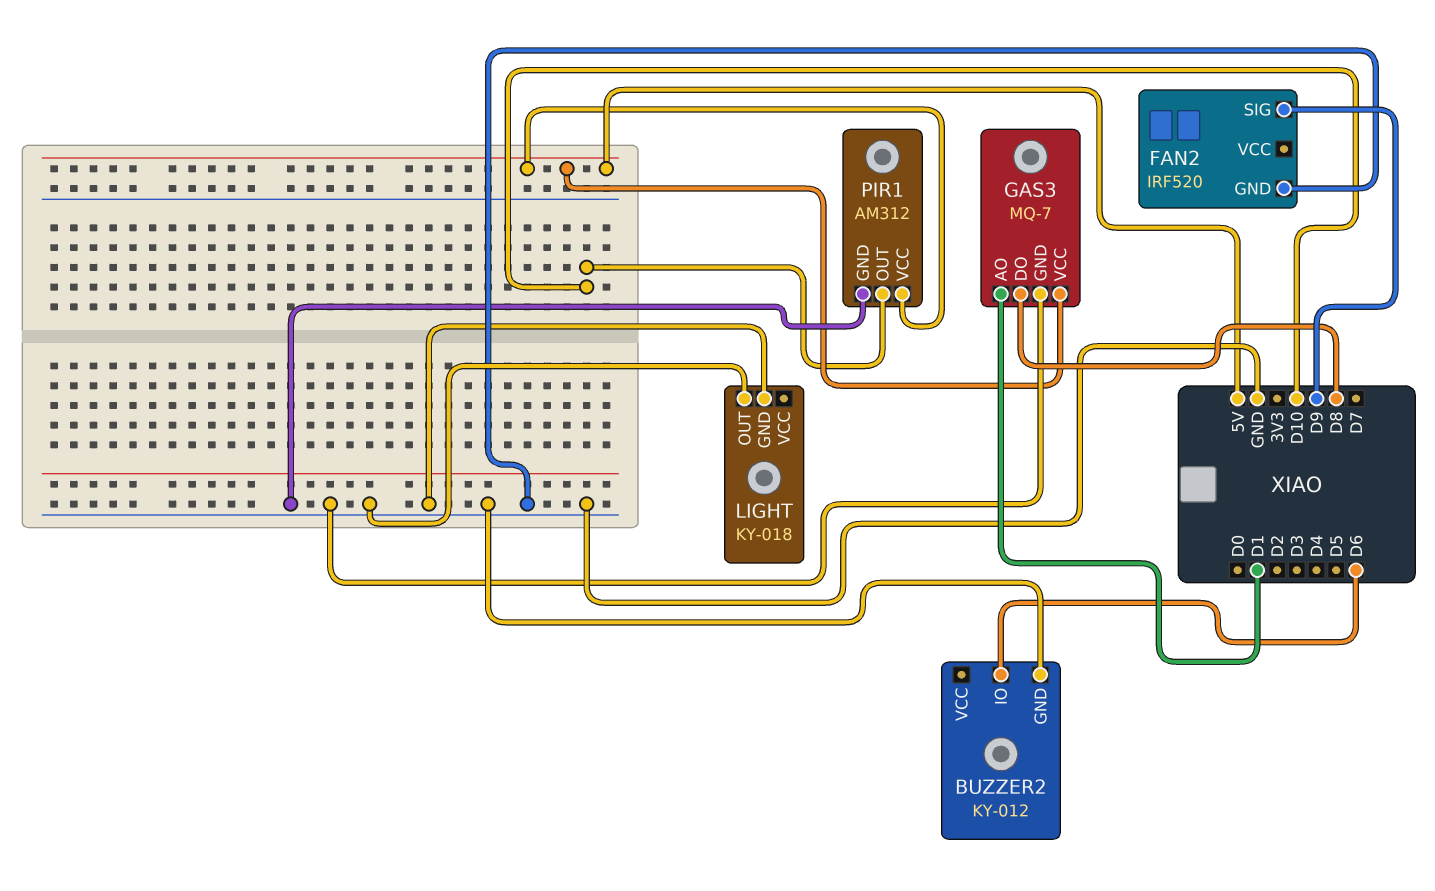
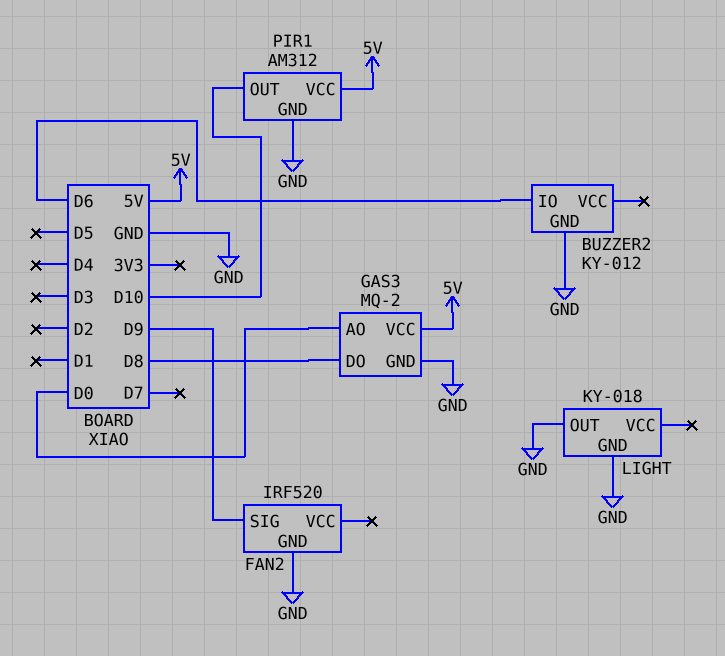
GAS3: MQ-7 -> MQ-2
GAS3 pin AO: D1 -> D0

